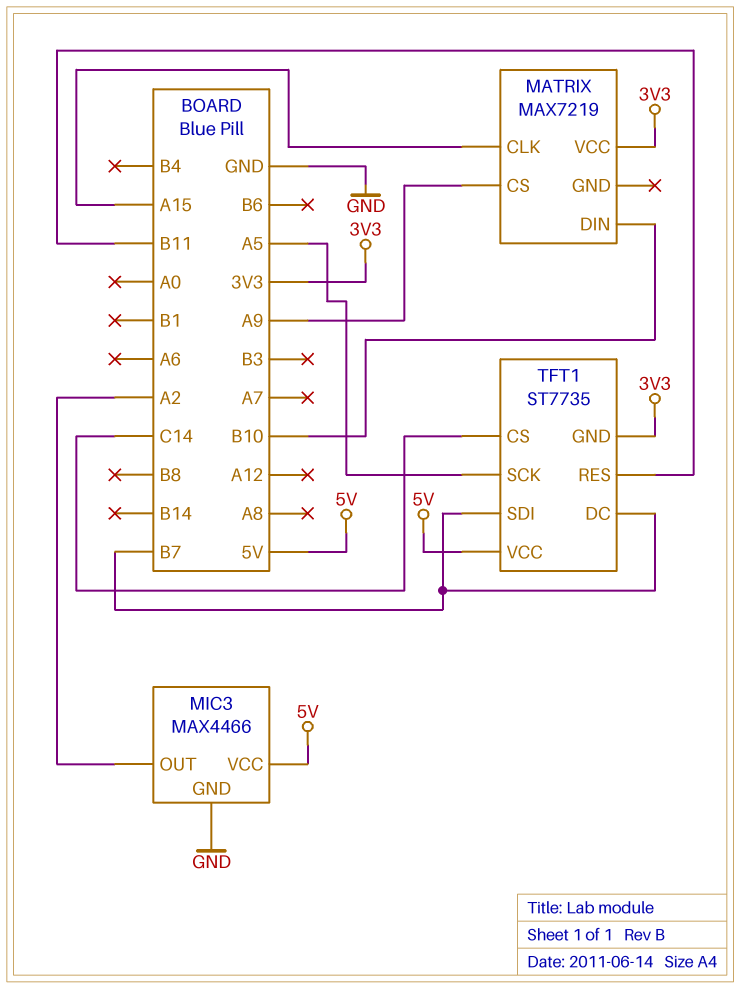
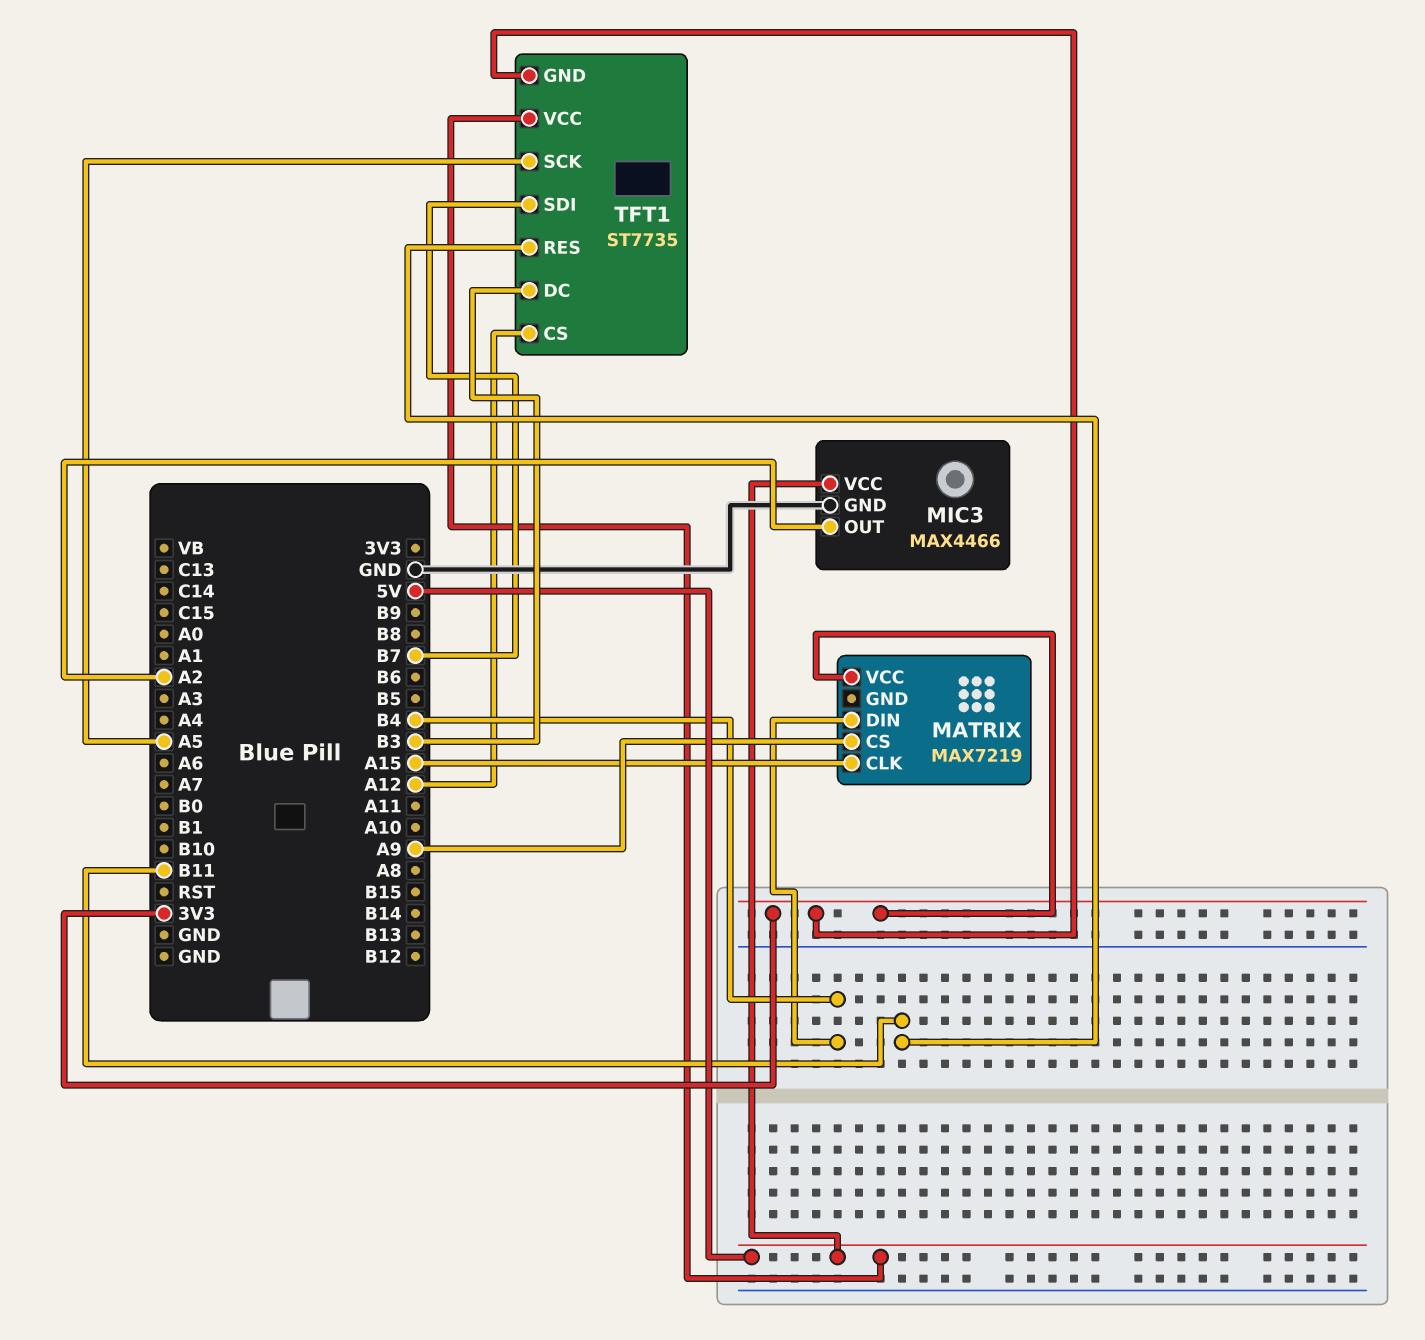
MATRIX pin DIN: B10 -> B4
TFT1 pin CS: C14 -> A12
TFT1 pin DC: B7 -> B3

